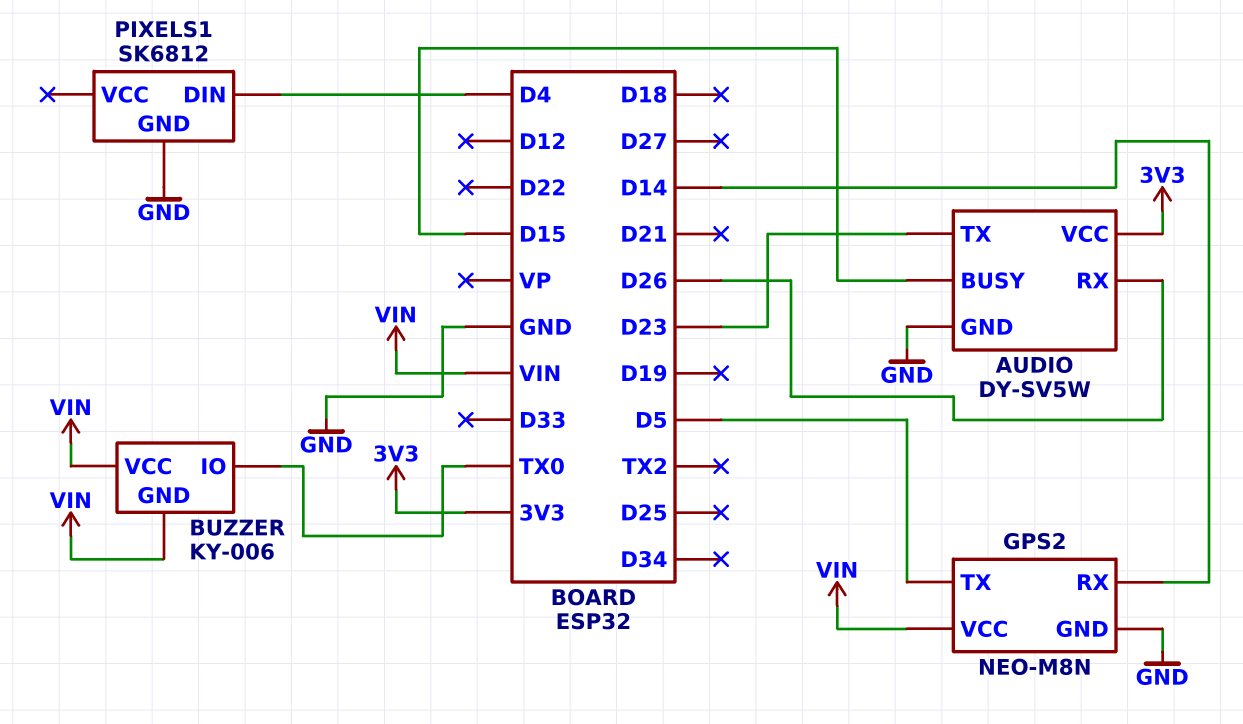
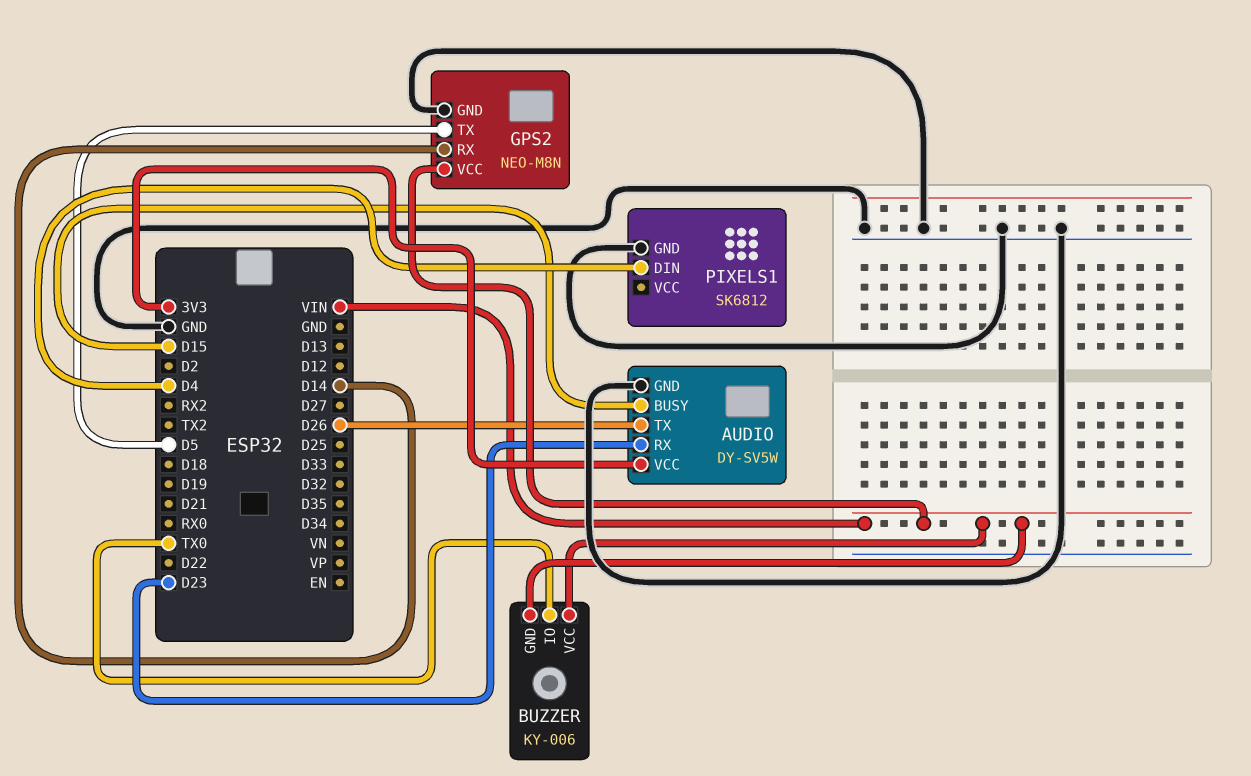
AUDIO pin RX: D26 -> D23
AUDIO pin TX: D23 -> D26

